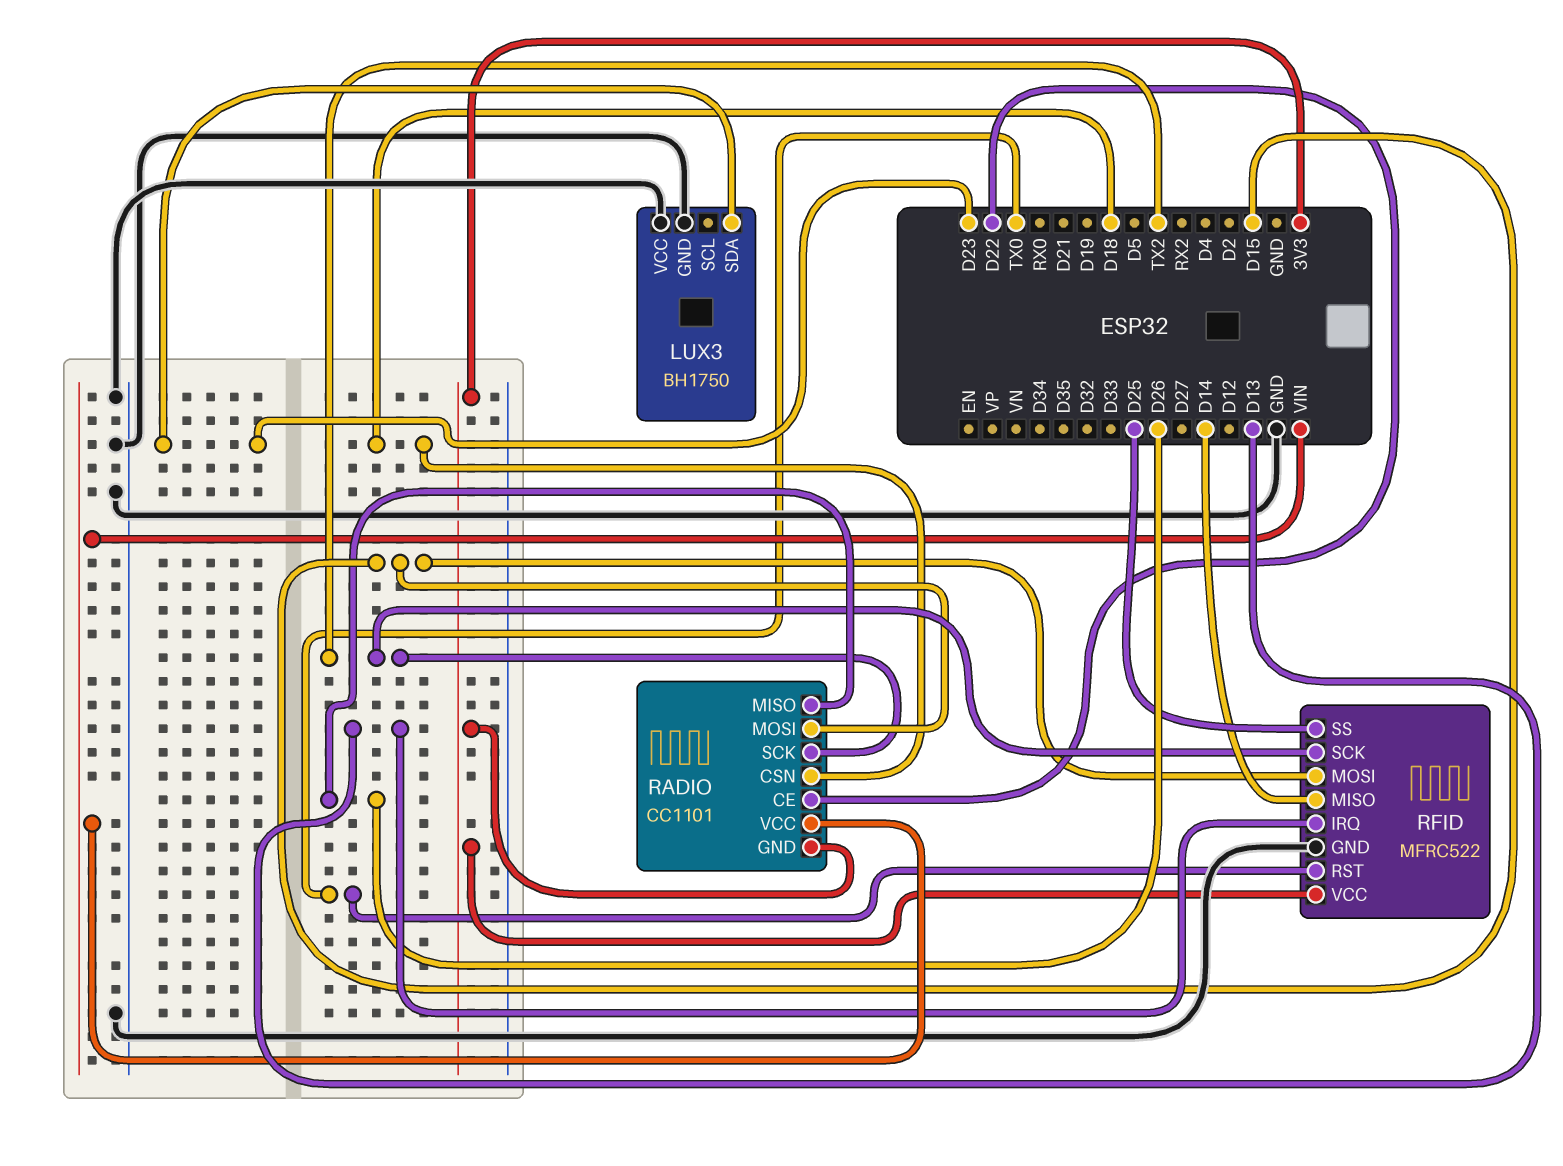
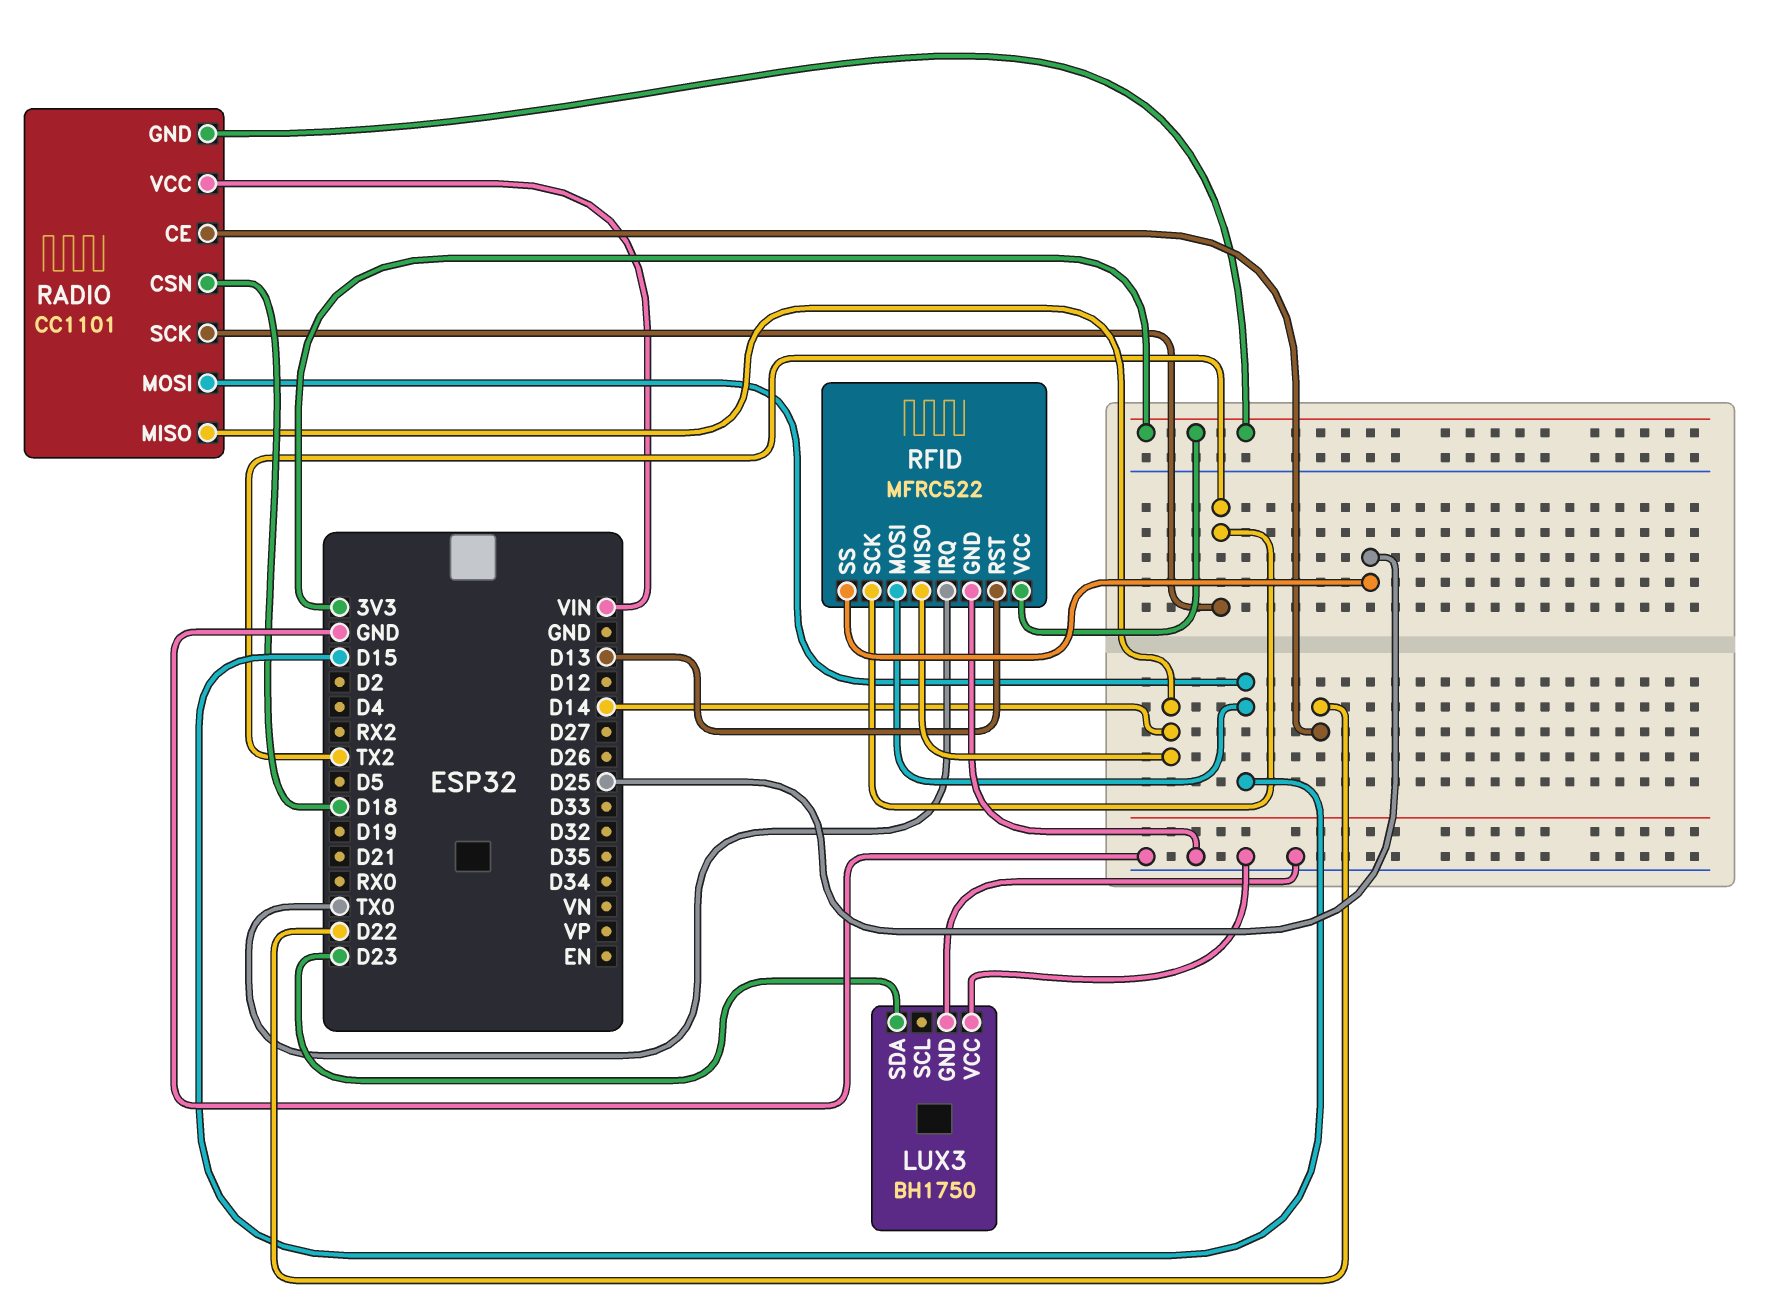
RADIO pin MISO: D26 -> D14
RFID pin IRQ: D13 -> TX0
RFID pin RST: TX0 -> D13

